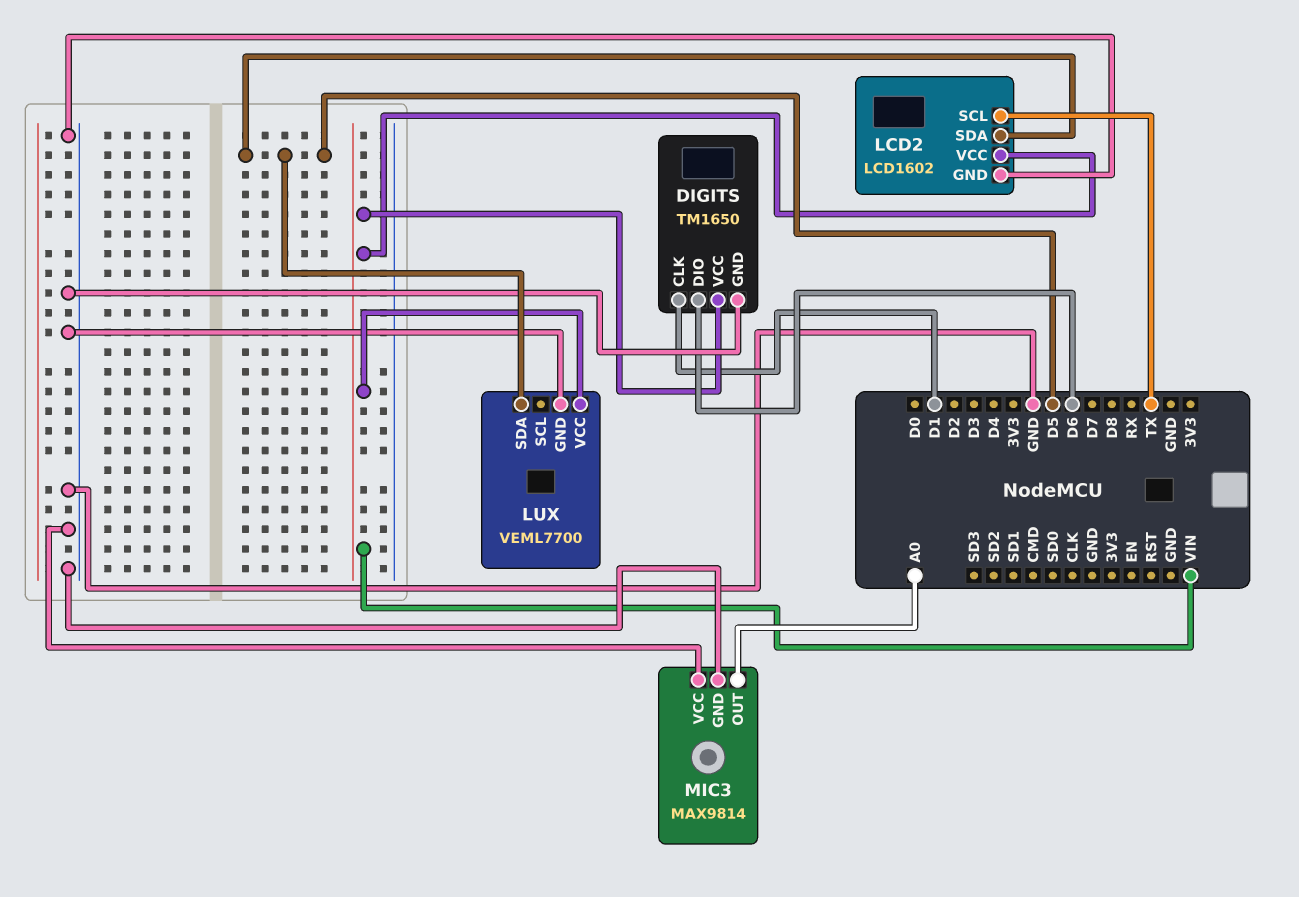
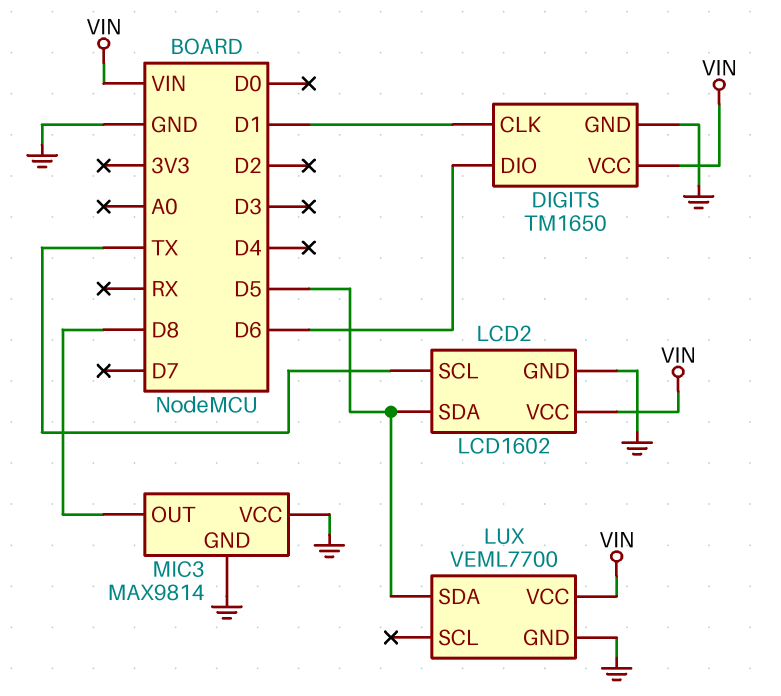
MIC3 pin OUT: A0 -> D8

